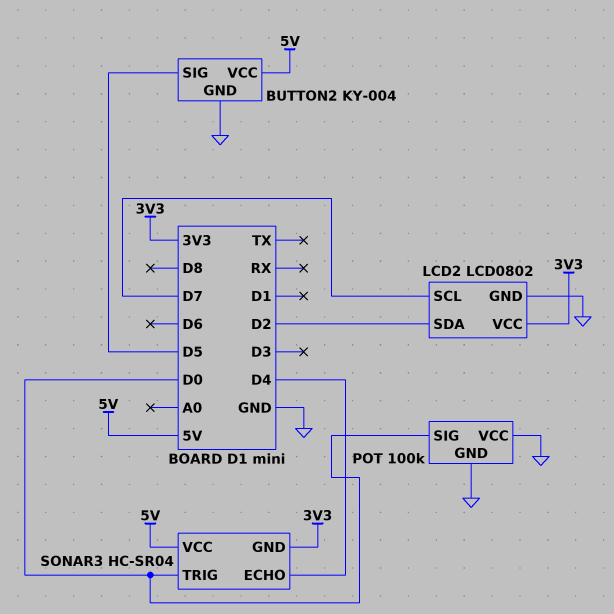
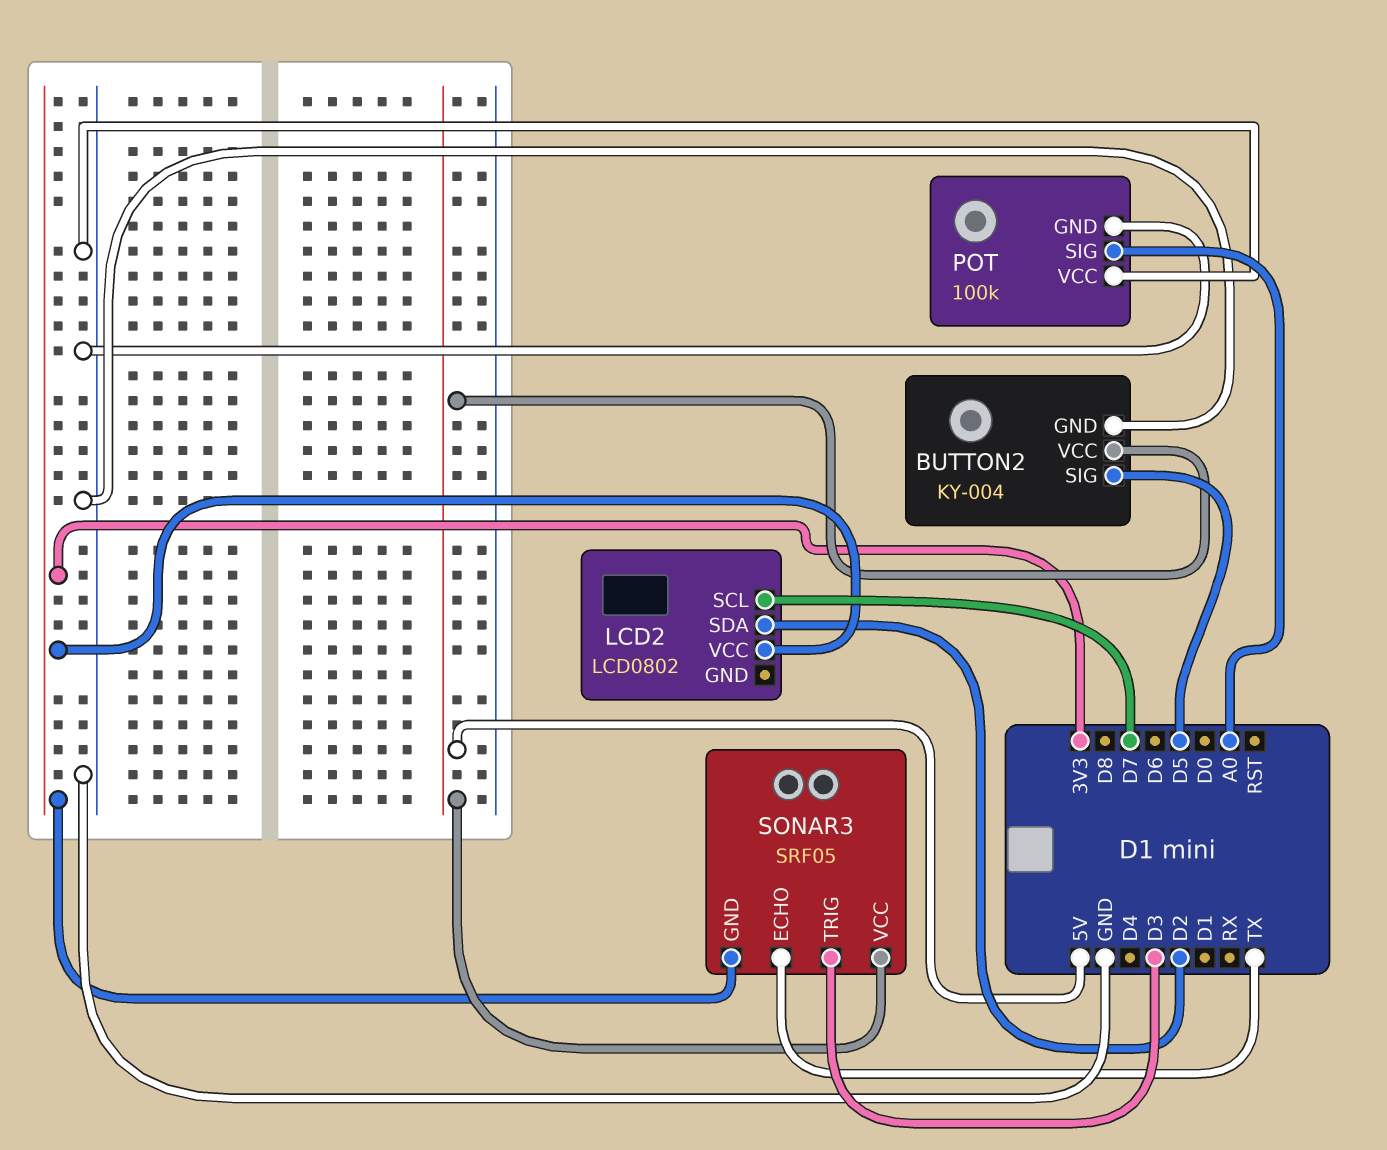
LCD2 pin GND: GND -> none
POT pin SIG: D0 -> A0
SONAR3: HC-SR04 -> SRF05
SONAR3 pin ECHO: D4 -> TX
SONAR3 pin TRIG: D0 -> D3

